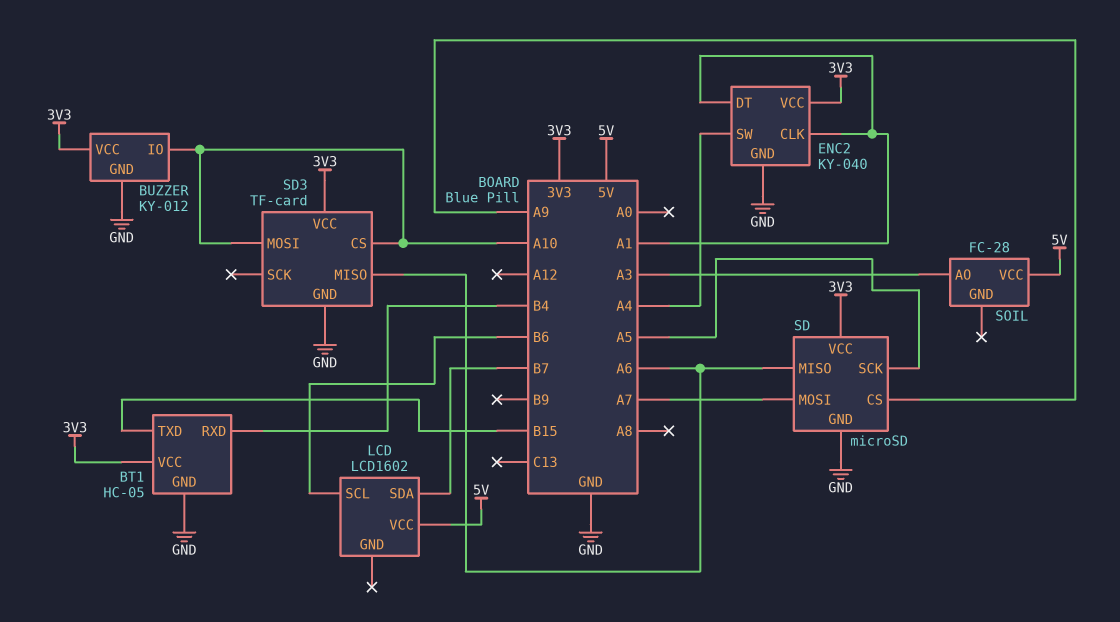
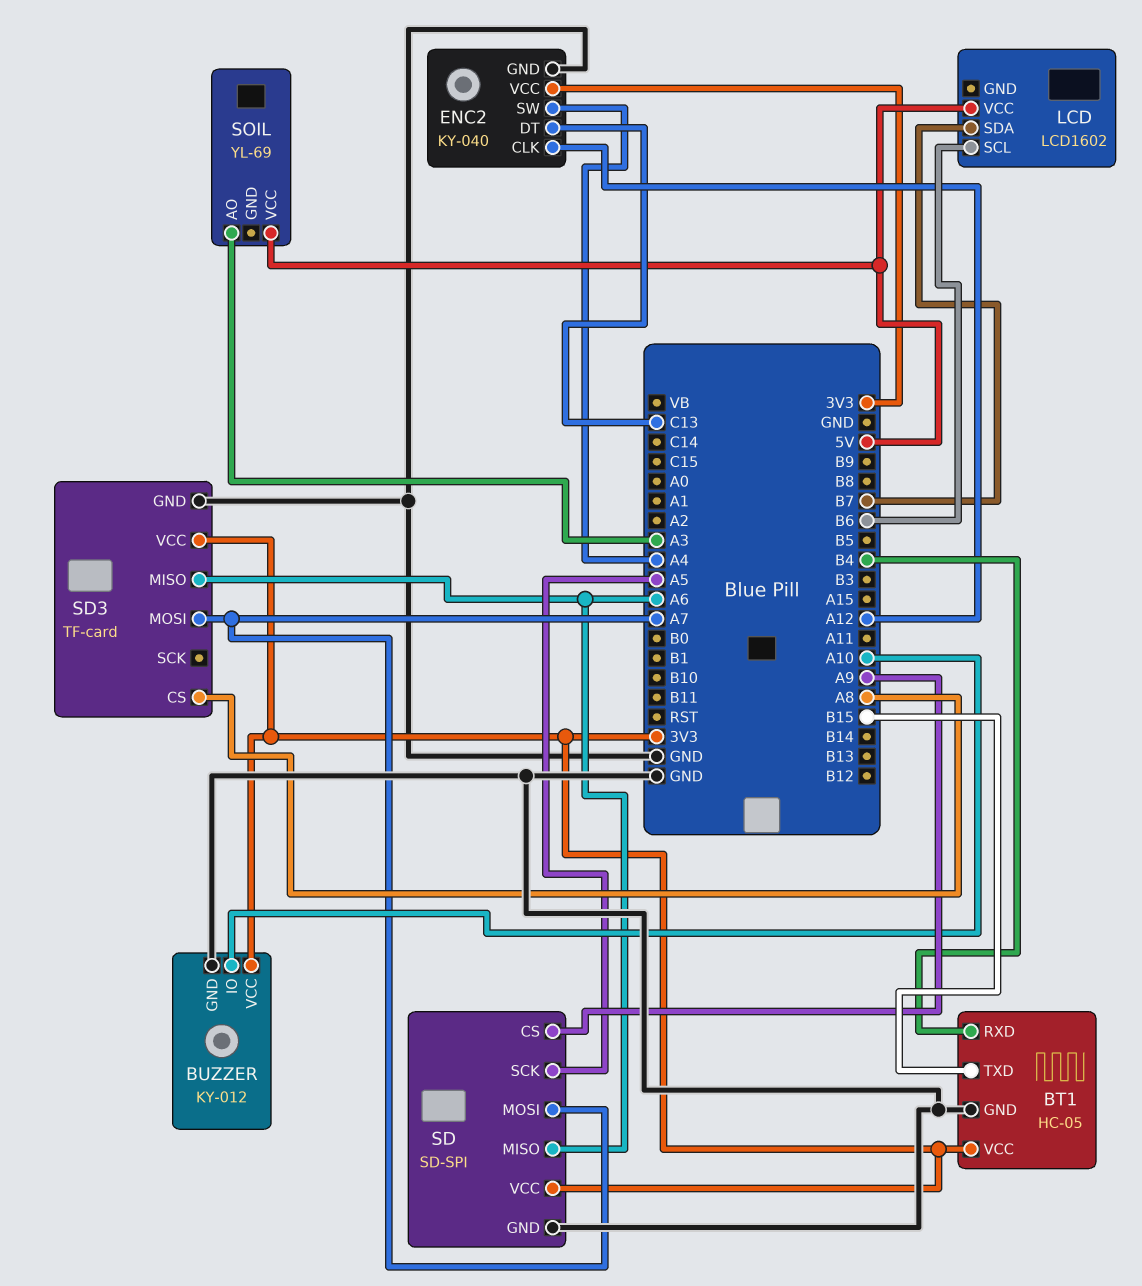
ENC2 pin CLK: A1 -> A12
ENC2 pin DT: A1 -> C13
SD: microSD -> SD-SPI
SD3 pin CS: A10 -> A8
SD3 pin MOSI: A10 -> A7
SOIL: FC-28 -> YL-69

